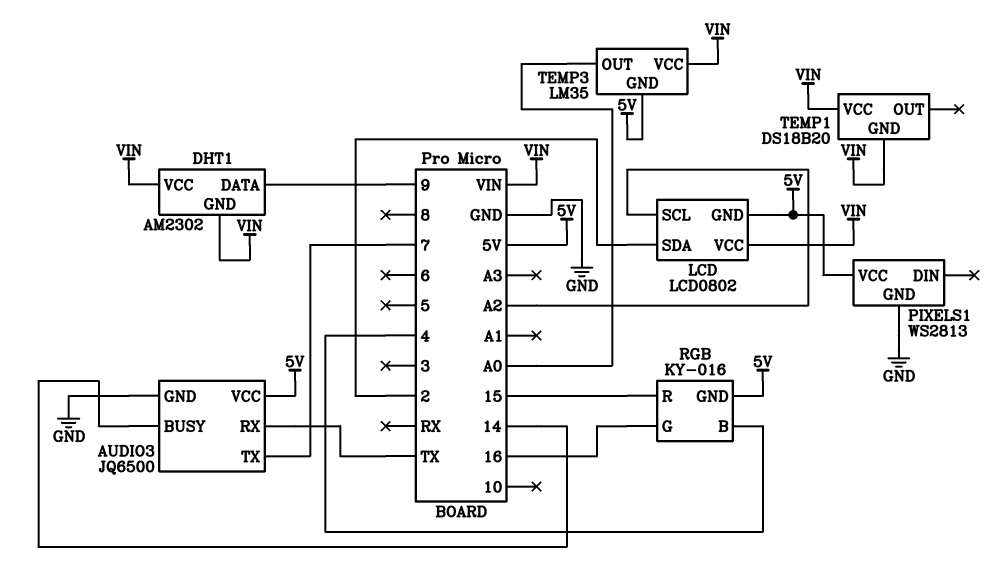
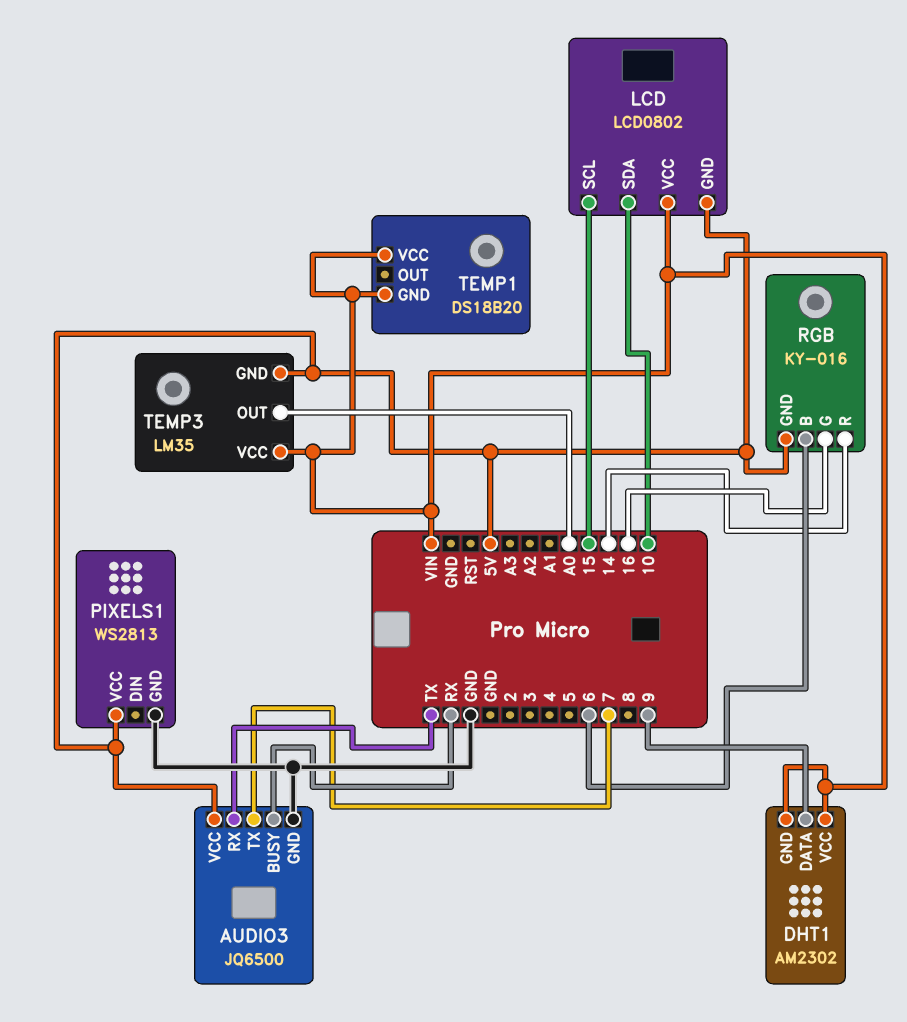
AUDIO3 pin BUSY: 14 -> RX
LCD pin SCL: A2 -> 15
LCD pin SDA: 2 -> 10
RGB pin B: 4 -> 6
RGB pin R: 15 -> 14

